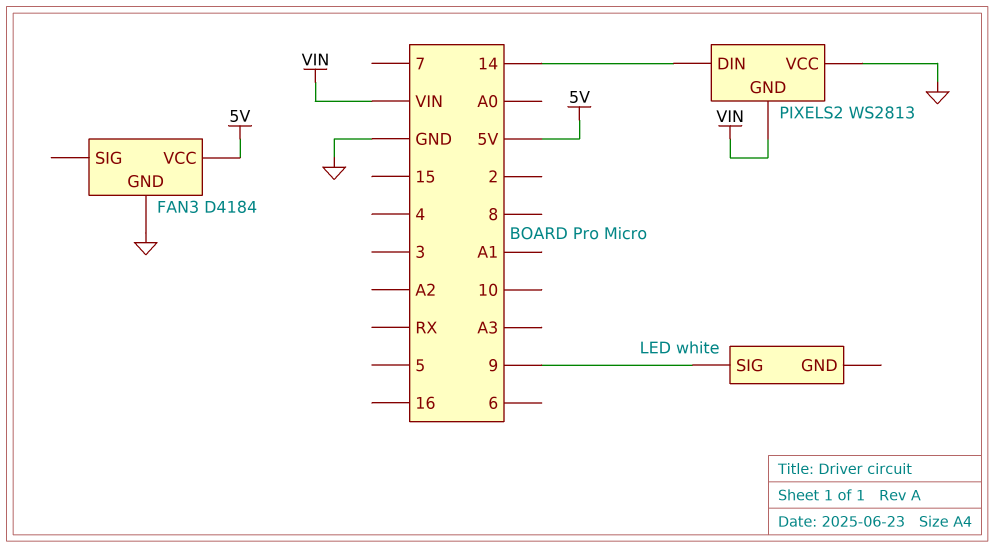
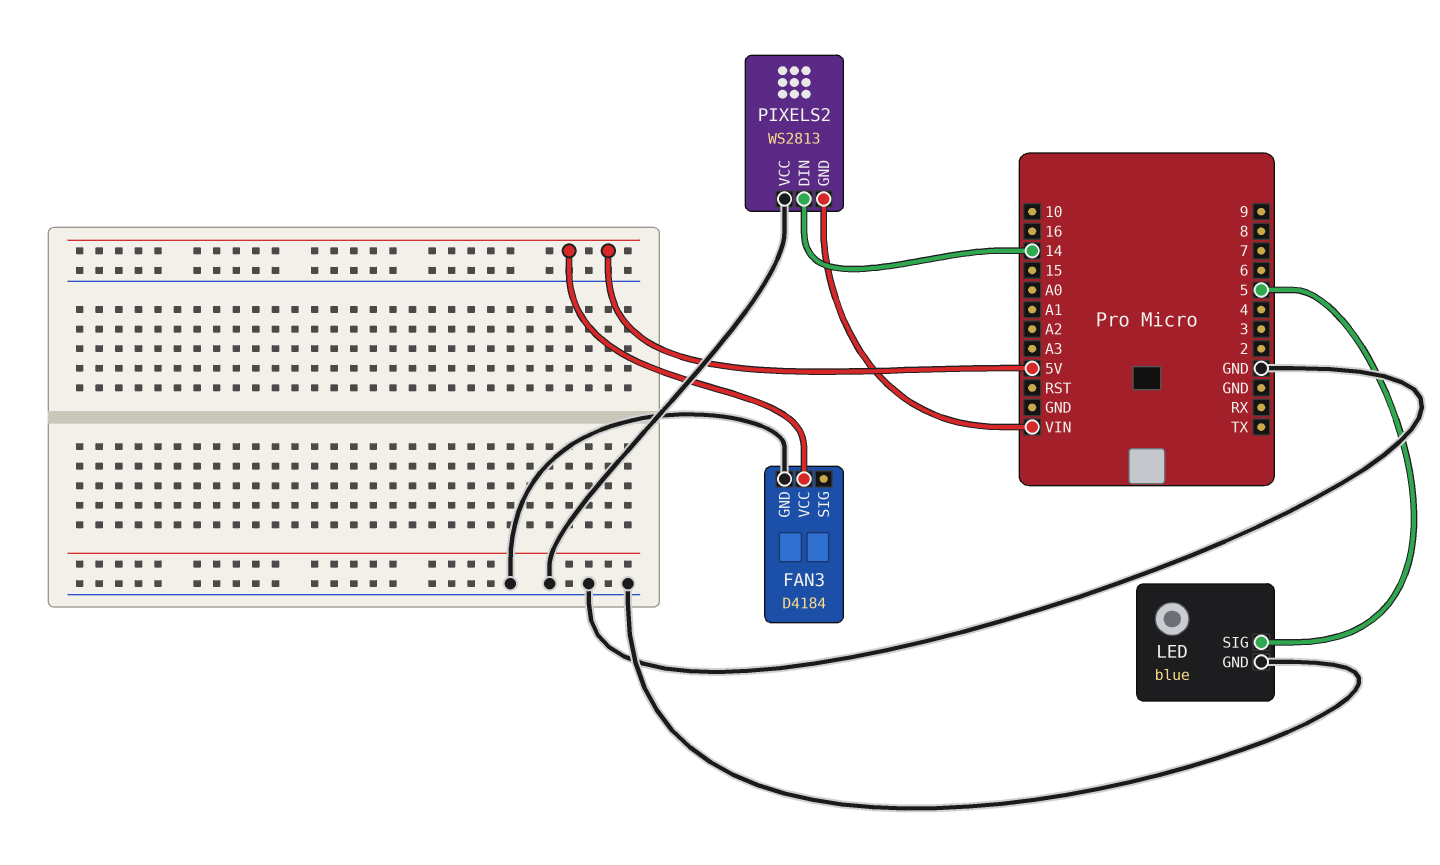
LED: white -> blue
LED pin GND: none -> GND
LED pin SIG: 9 -> 5

